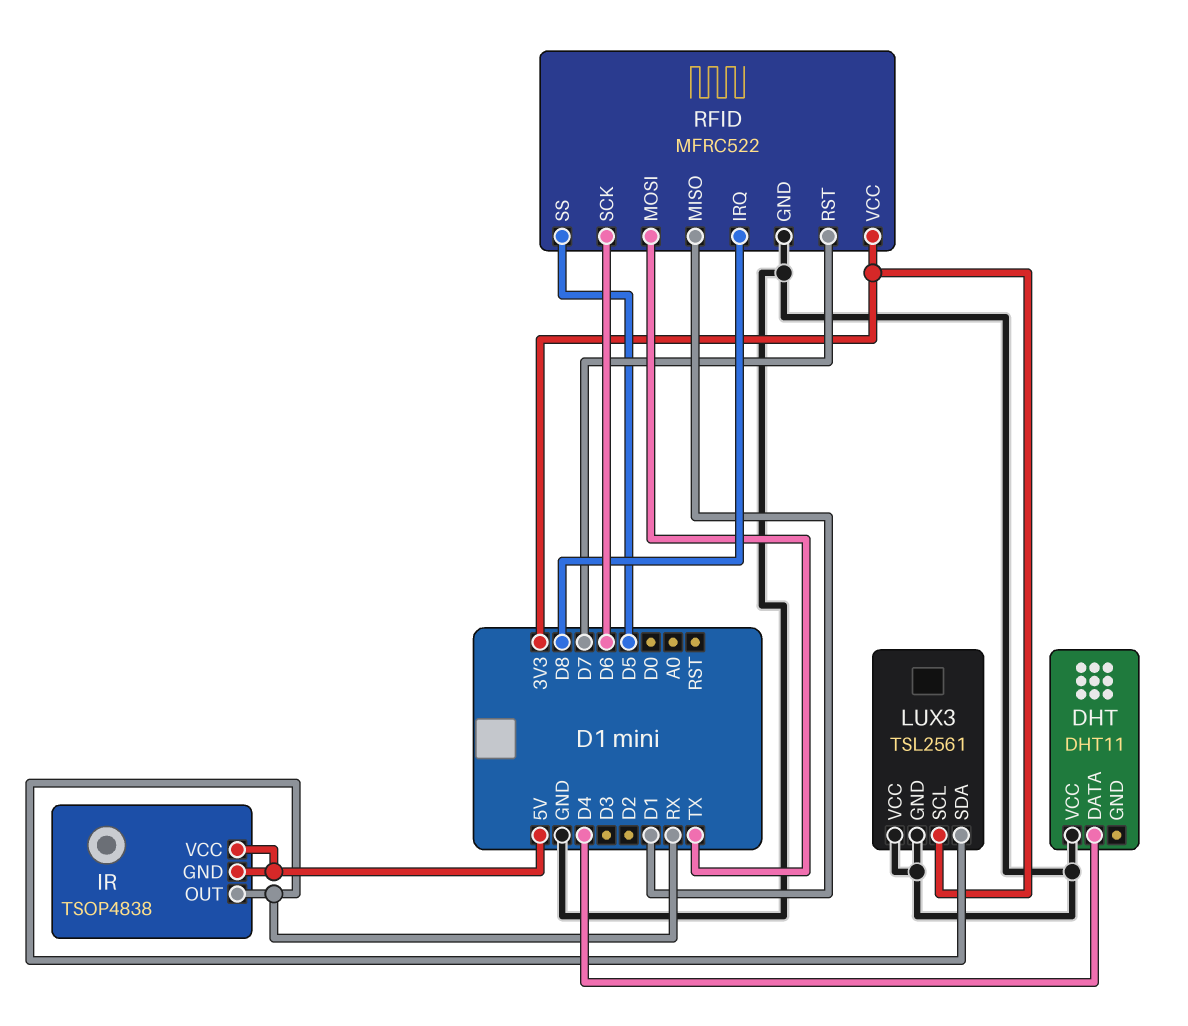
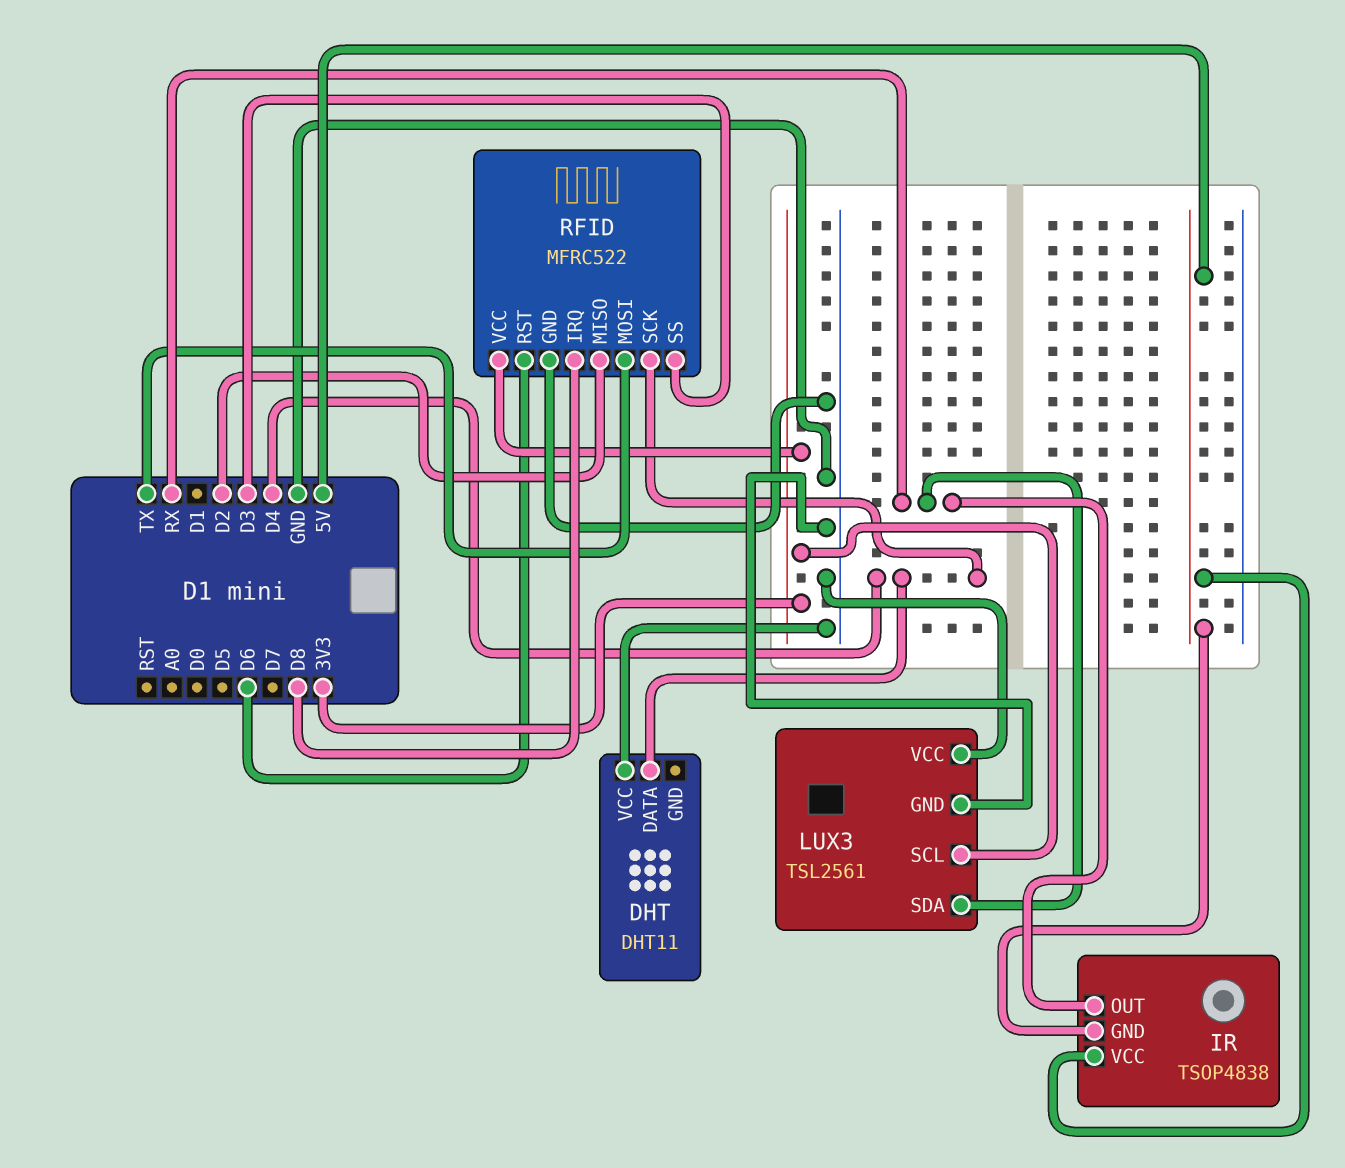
RFID pin MISO: D1 -> D2
RFID pin RST: D7 -> D6
RFID pin SCK: D6 -> D4
RFID pin SS: D5 -> D3

